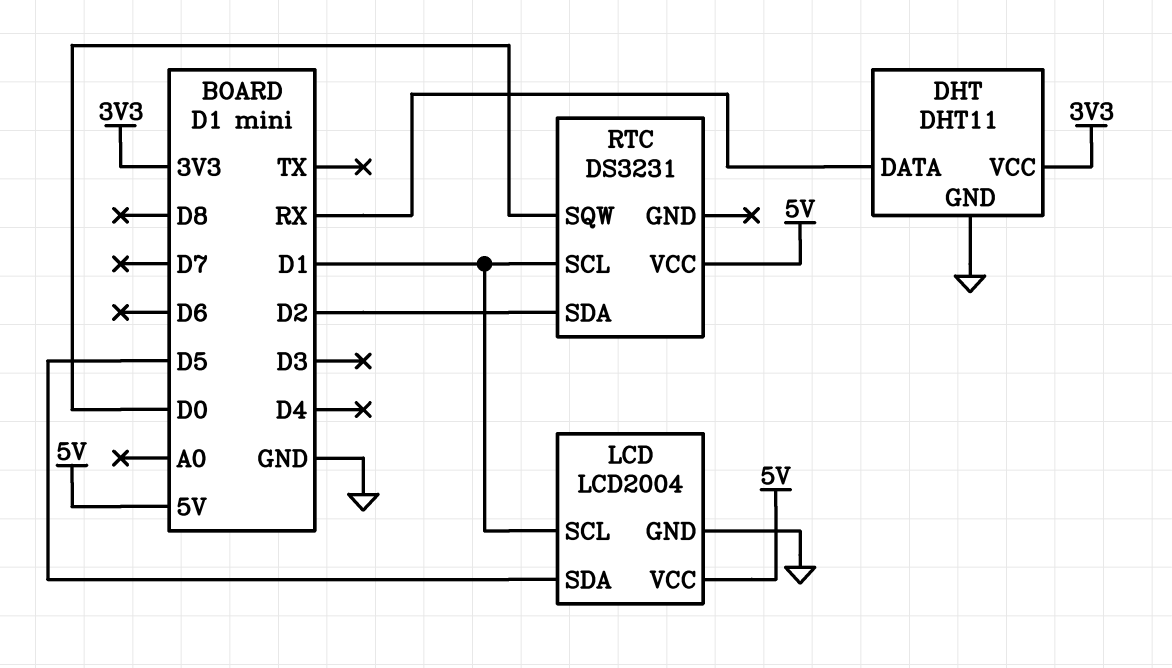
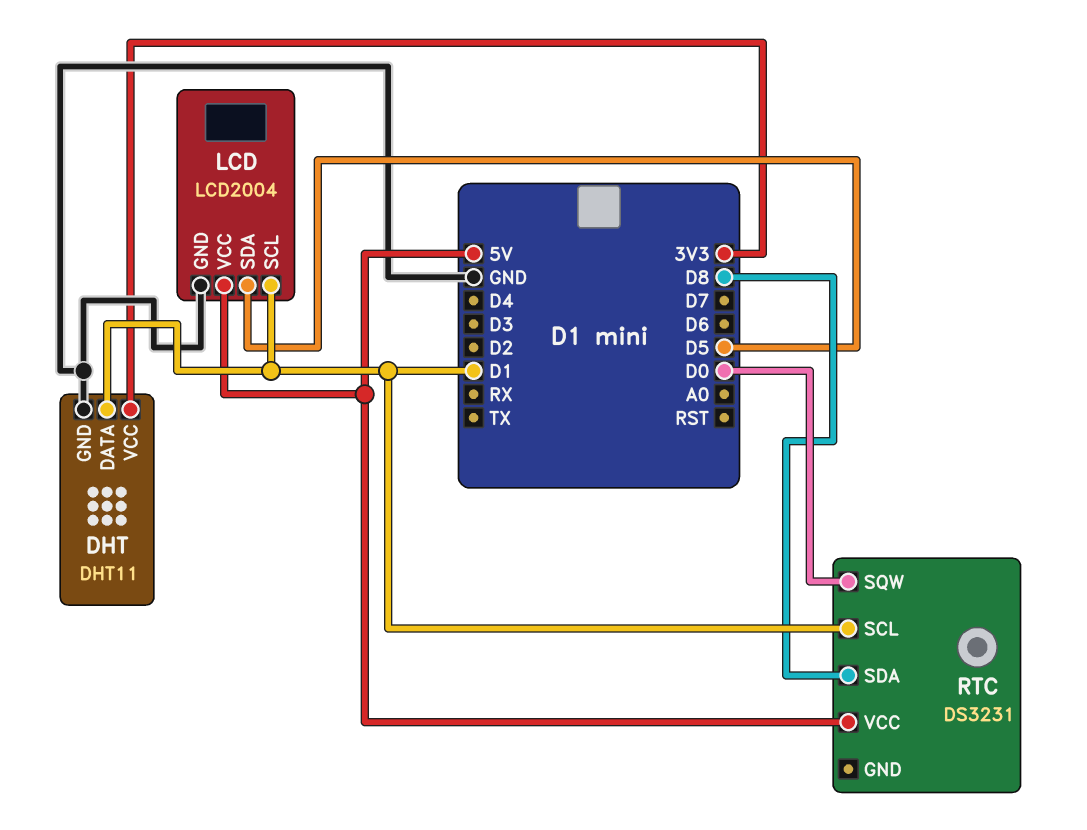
DHT pin DATA: RX -> D1
RTC pin SDA: D2 -> D8

